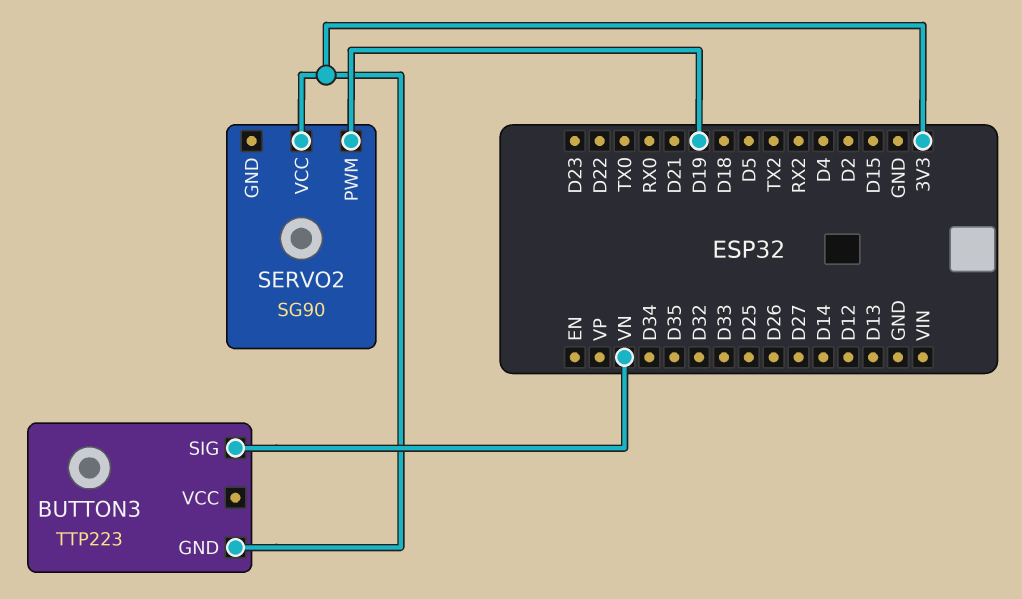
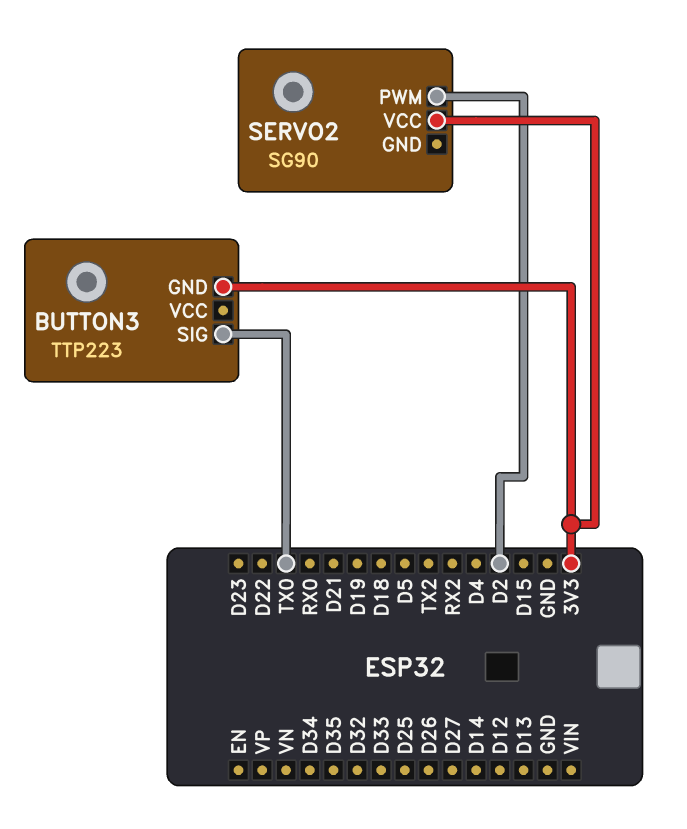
BUTTON3 pin SIG: VN -> TX0
SERVO2 pin PWM: D19 -> D2

